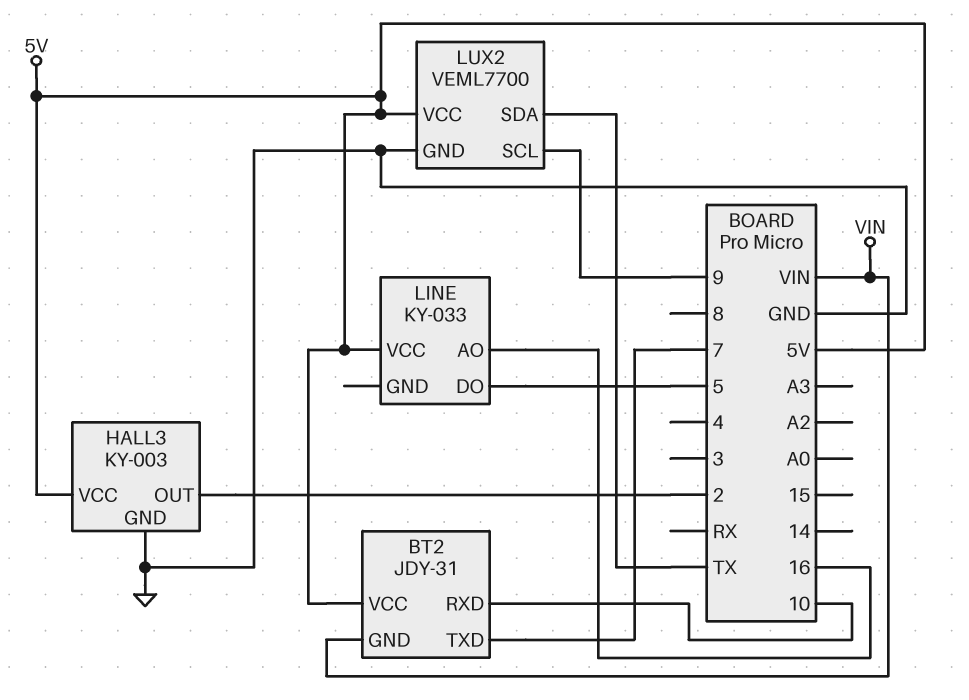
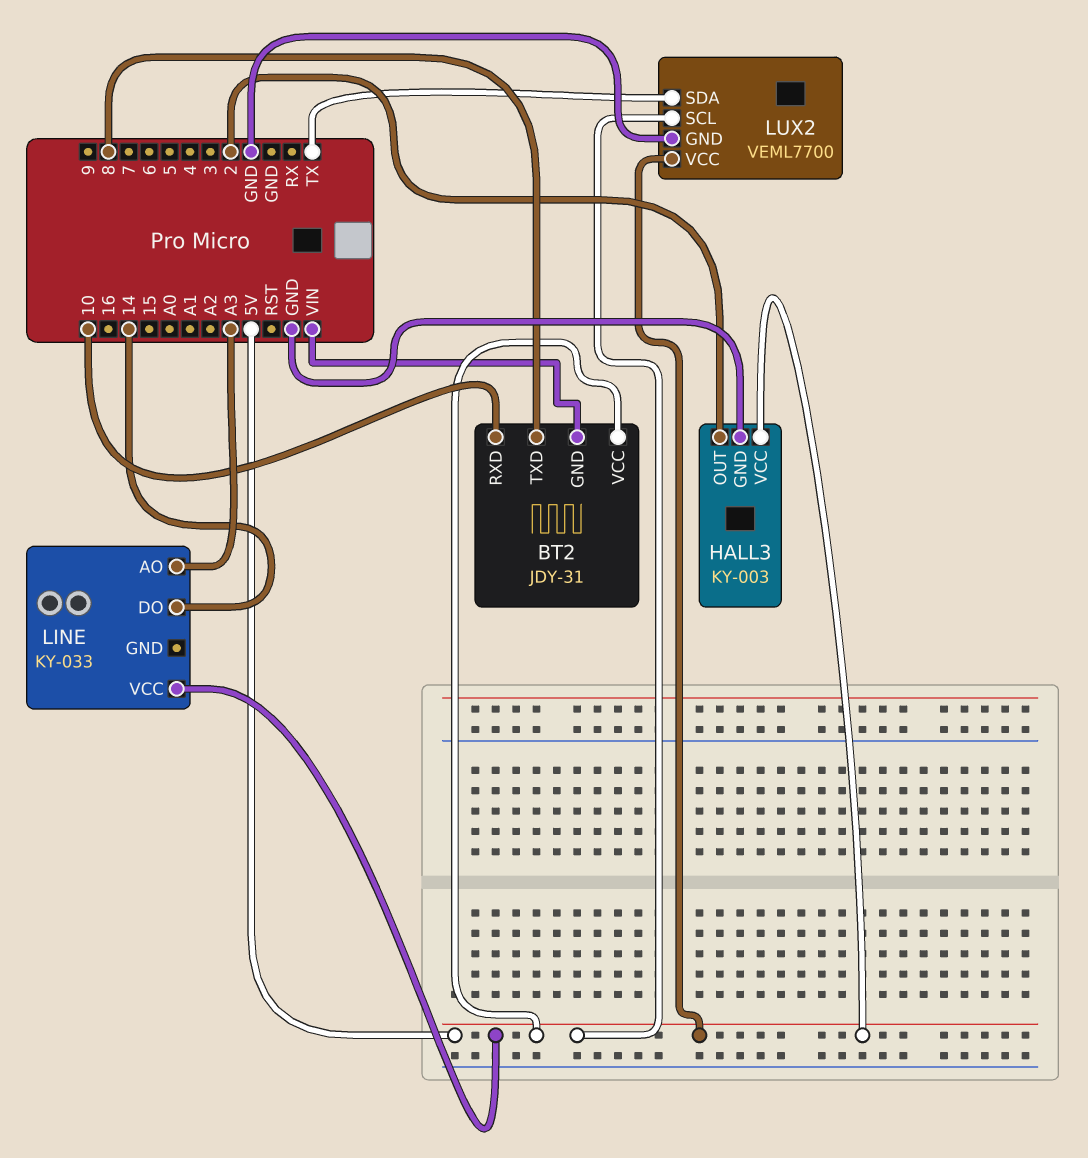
BT2 pin TXD: 7 -> 8
LINE pin AO: 16 -> A3
LINE pin DO: 5 -> 14
LUX2 pin SCL: 9 -> 5V

